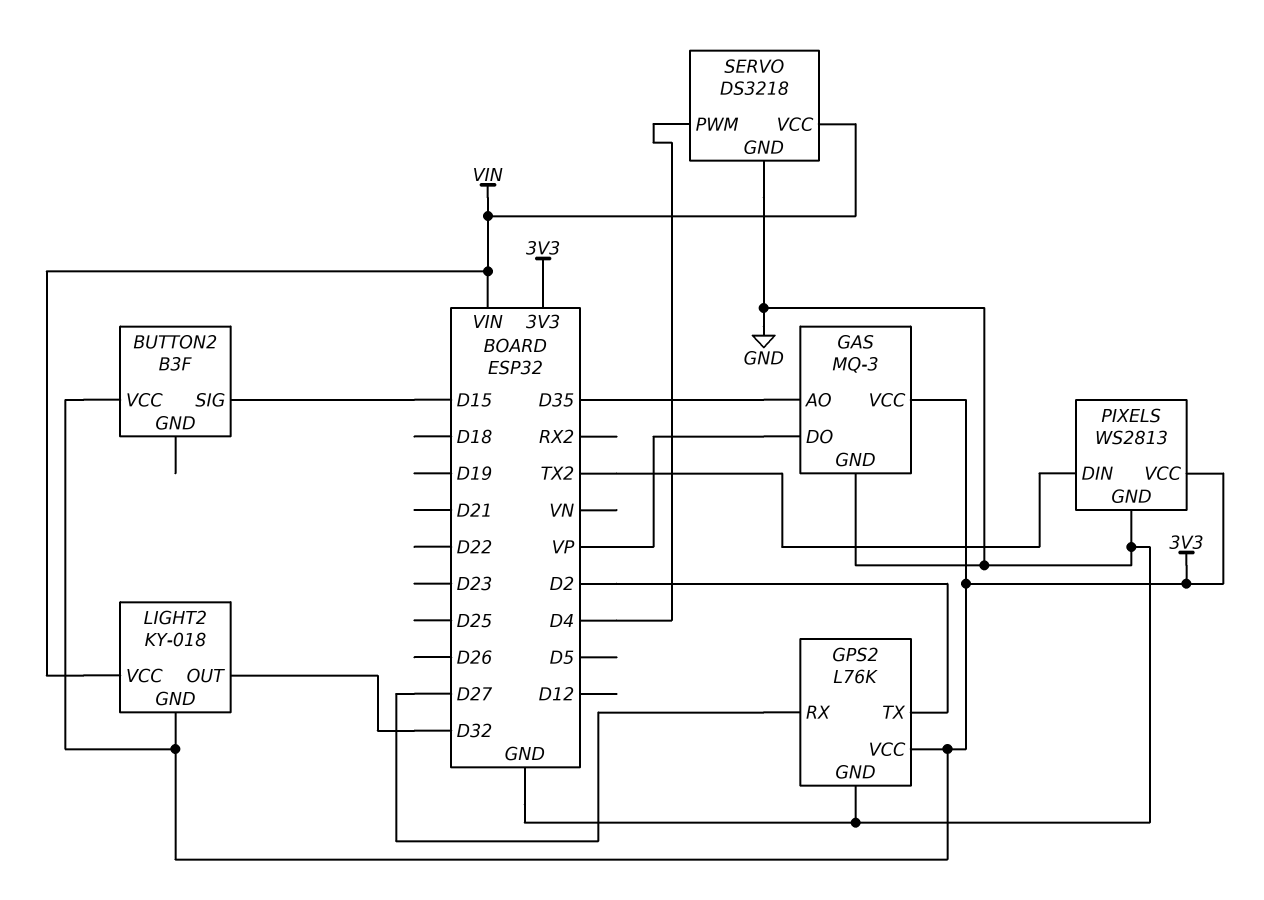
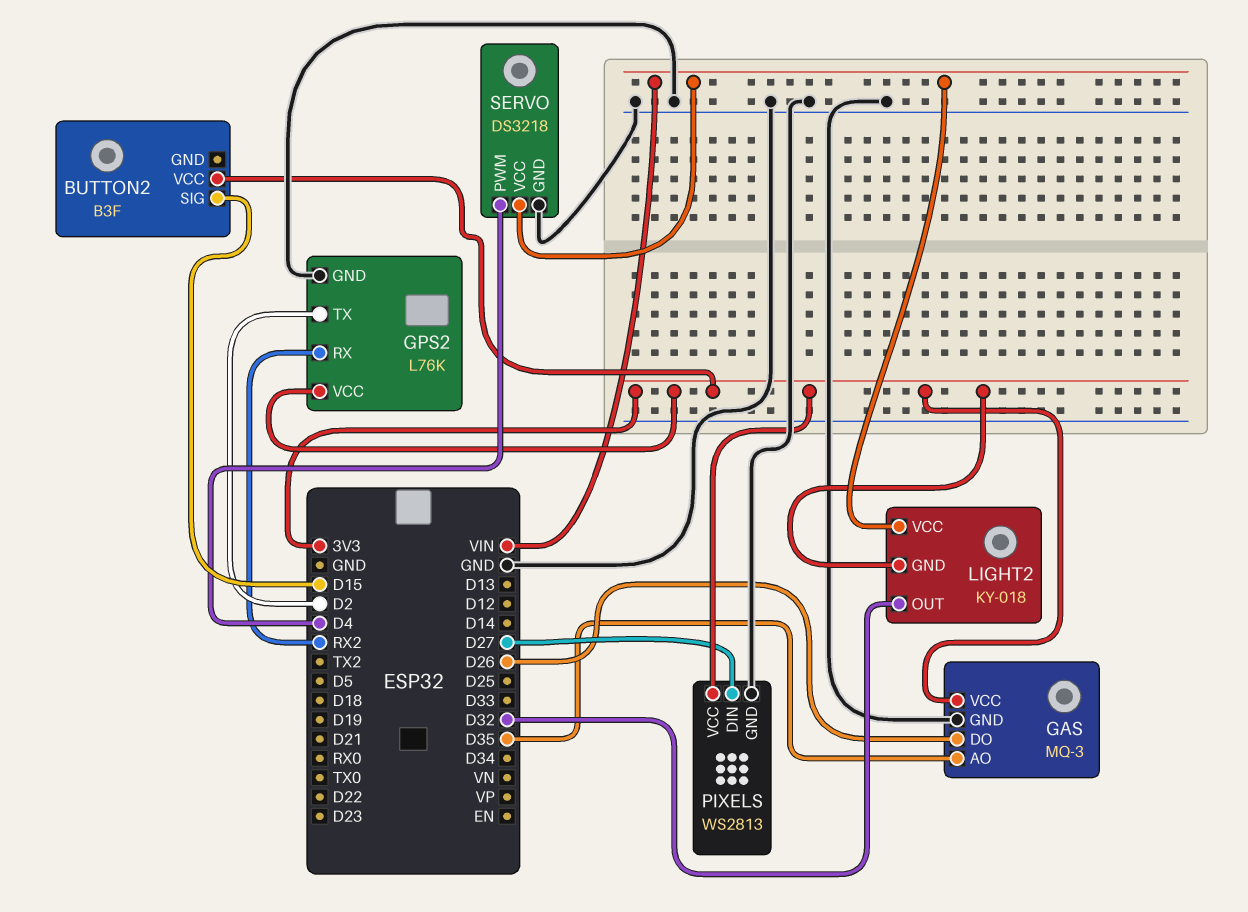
GAS pin DO: VP -> D26
GPS2 pin RX: D27 -> RX2
PIXELS pin DIN: TX2 -> D27

